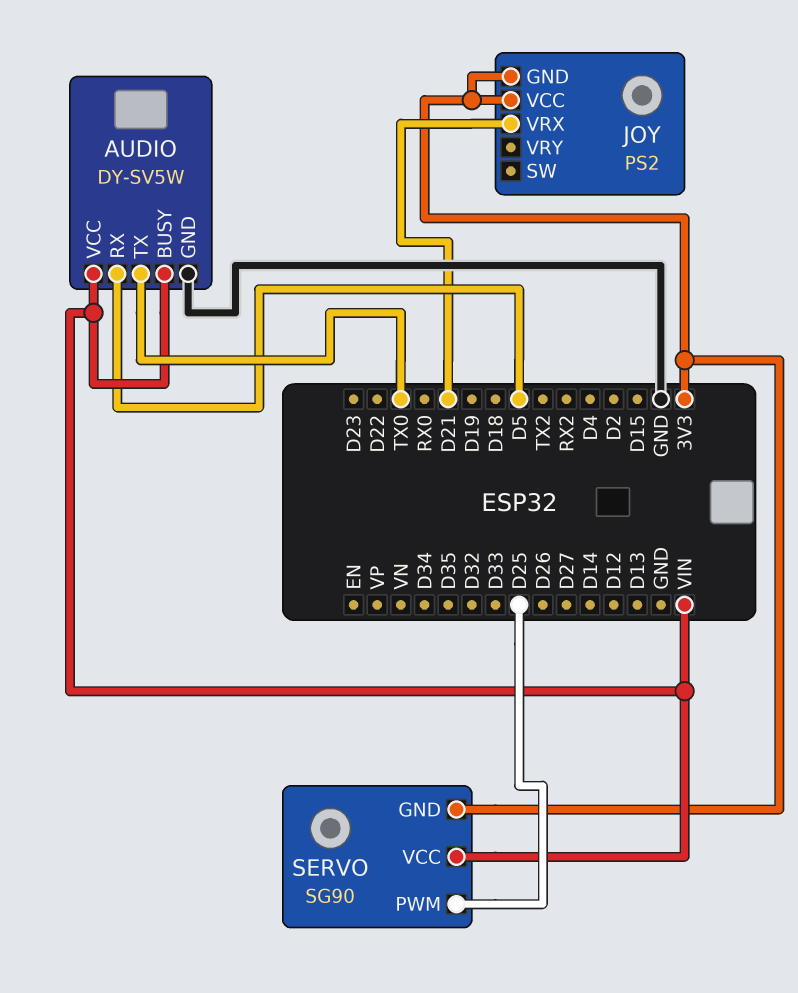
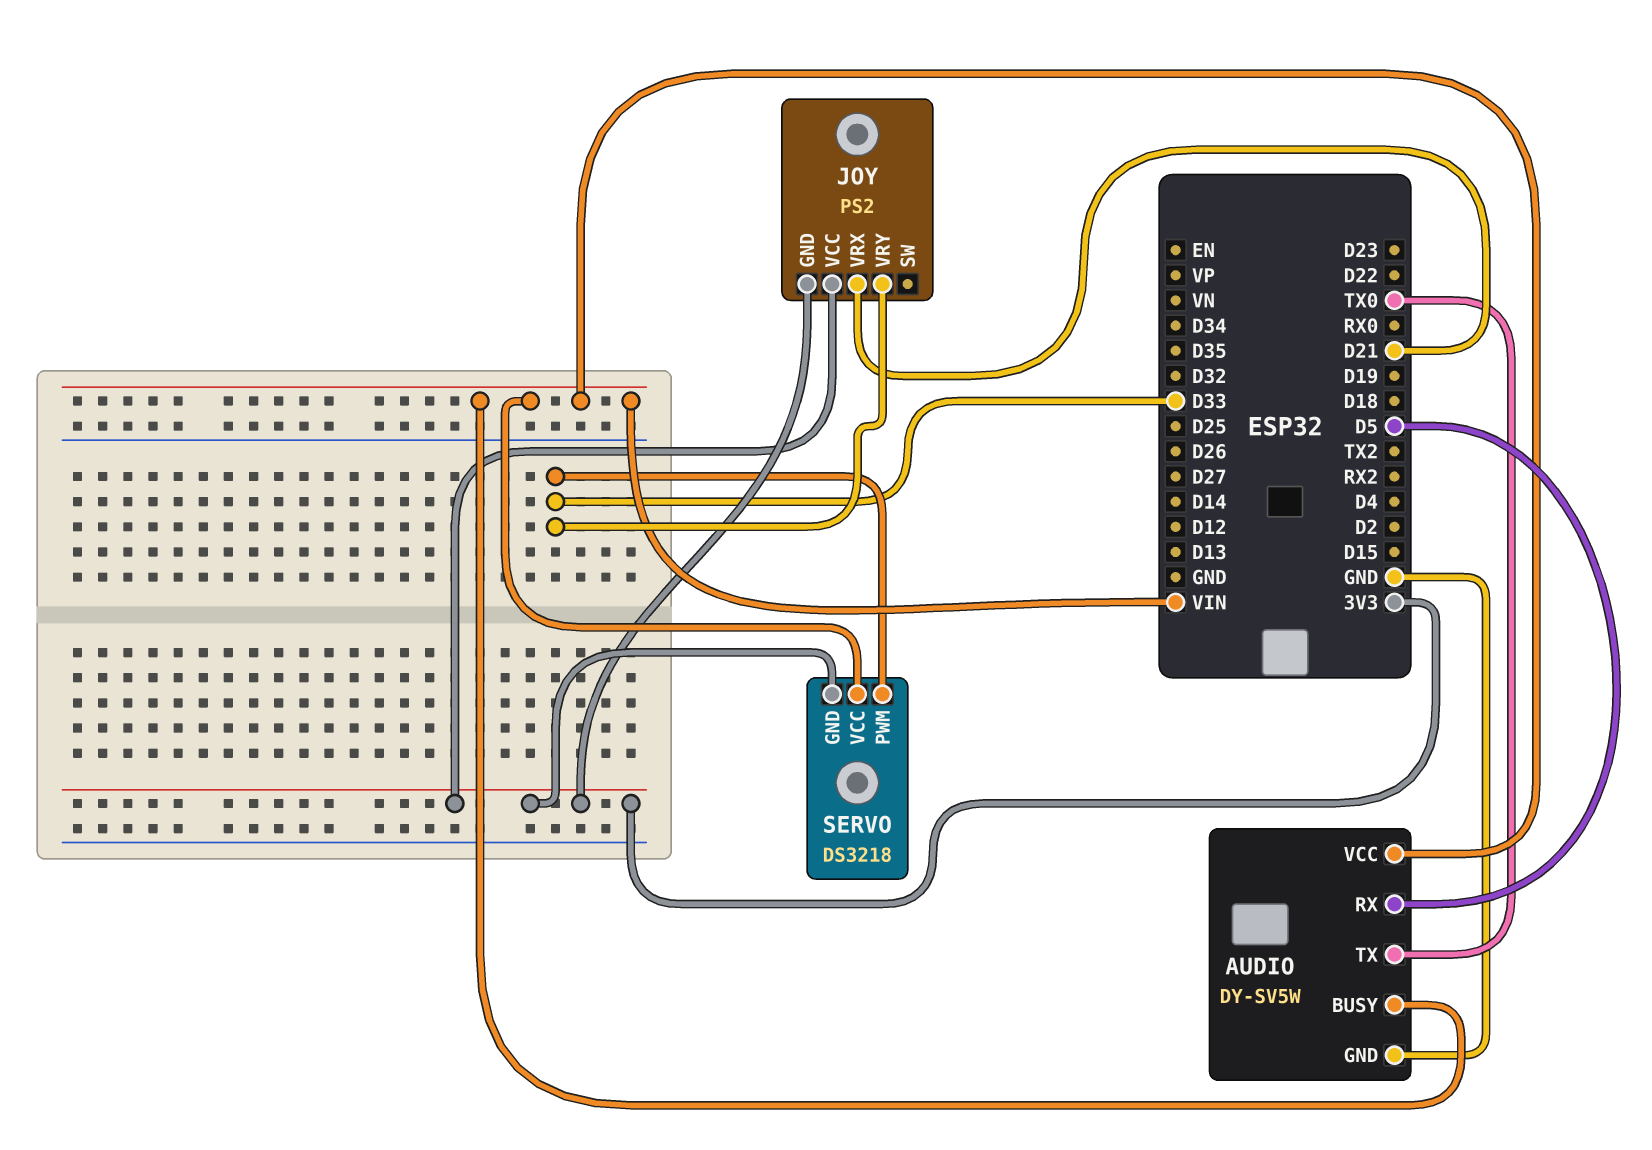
JOY pin VRY: none -> D33
SERVO: SG90 -> DS3218
SERVO pin PWM: D25 -> D33

